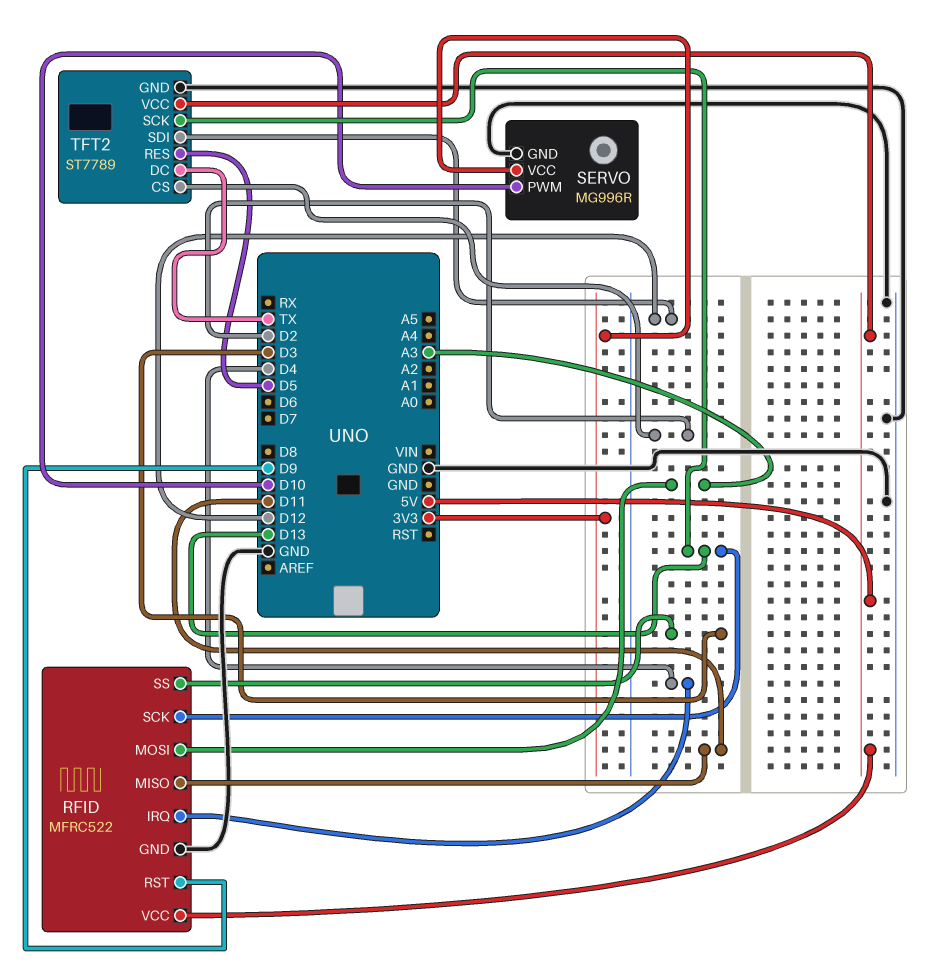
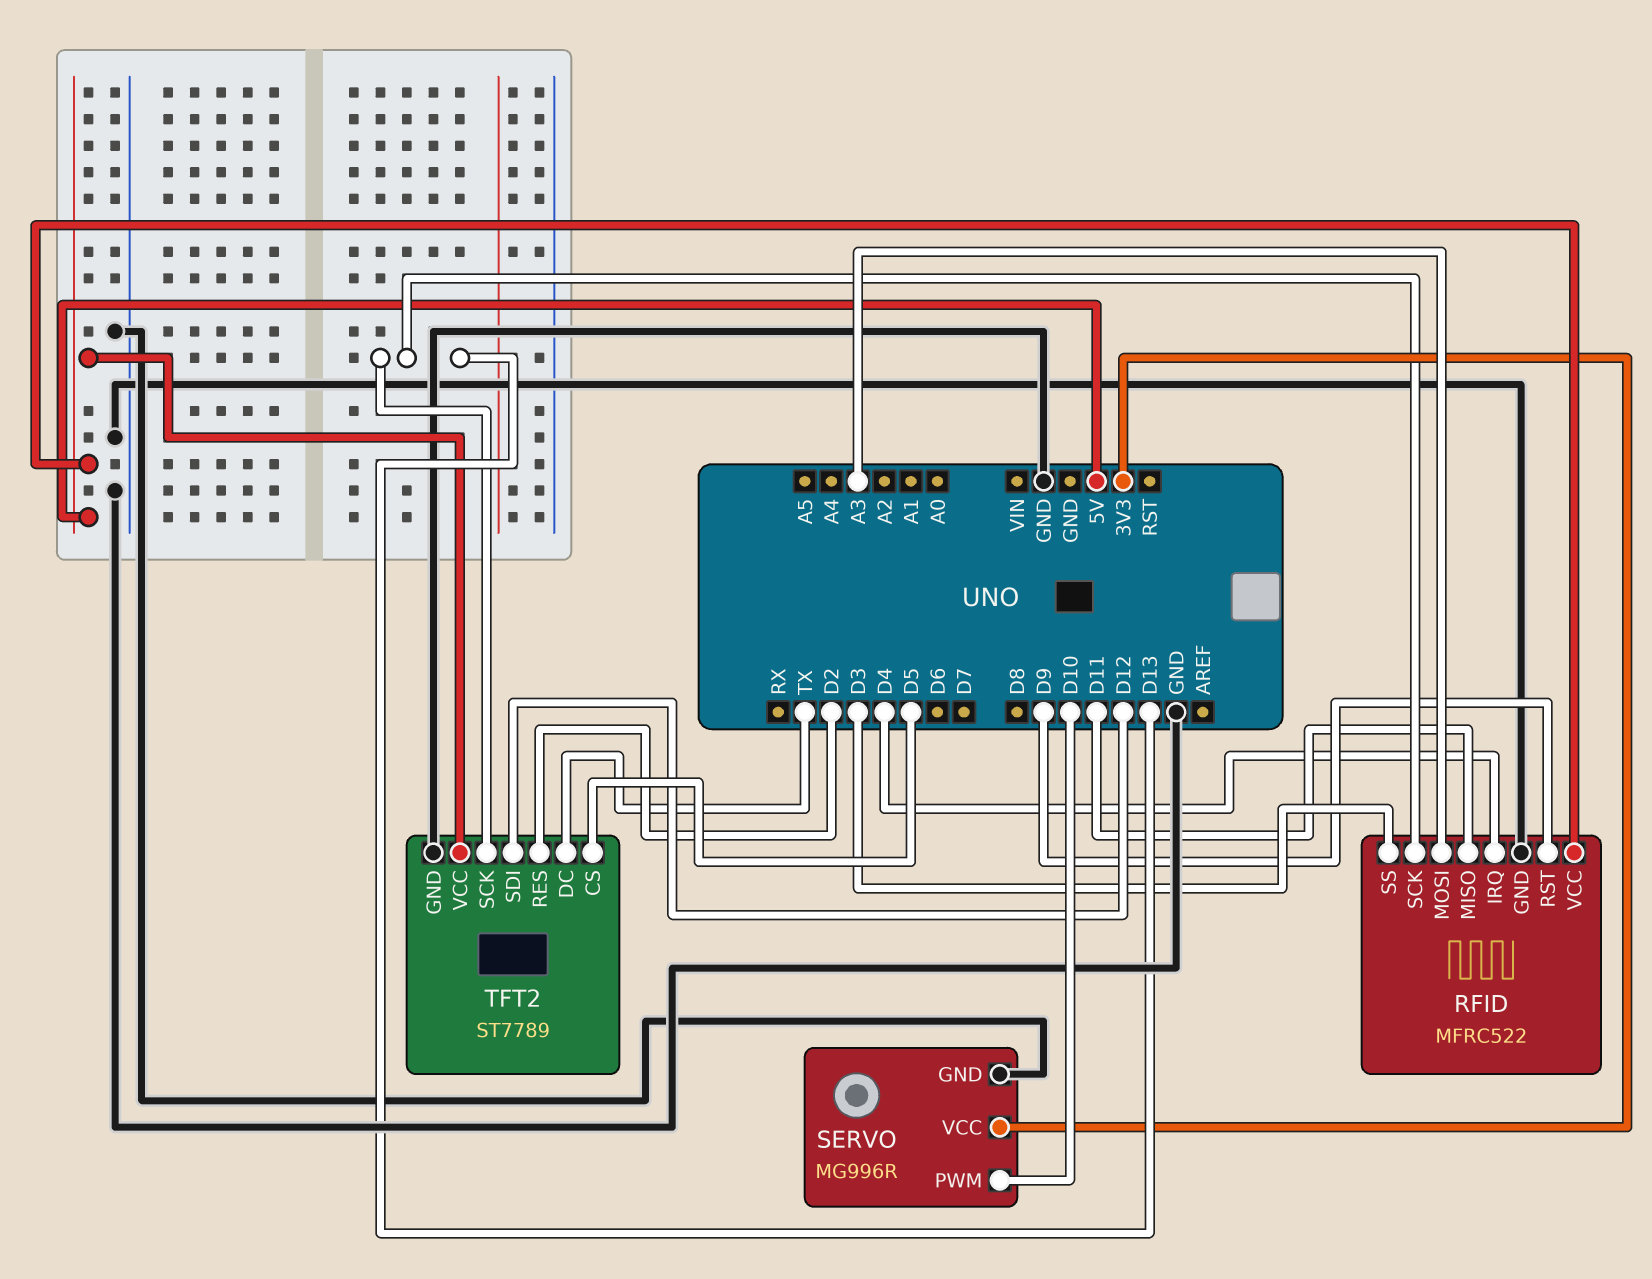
TFT2 pin CS: D2 -> D5
TFT2 pin RES: D5 -> D2

